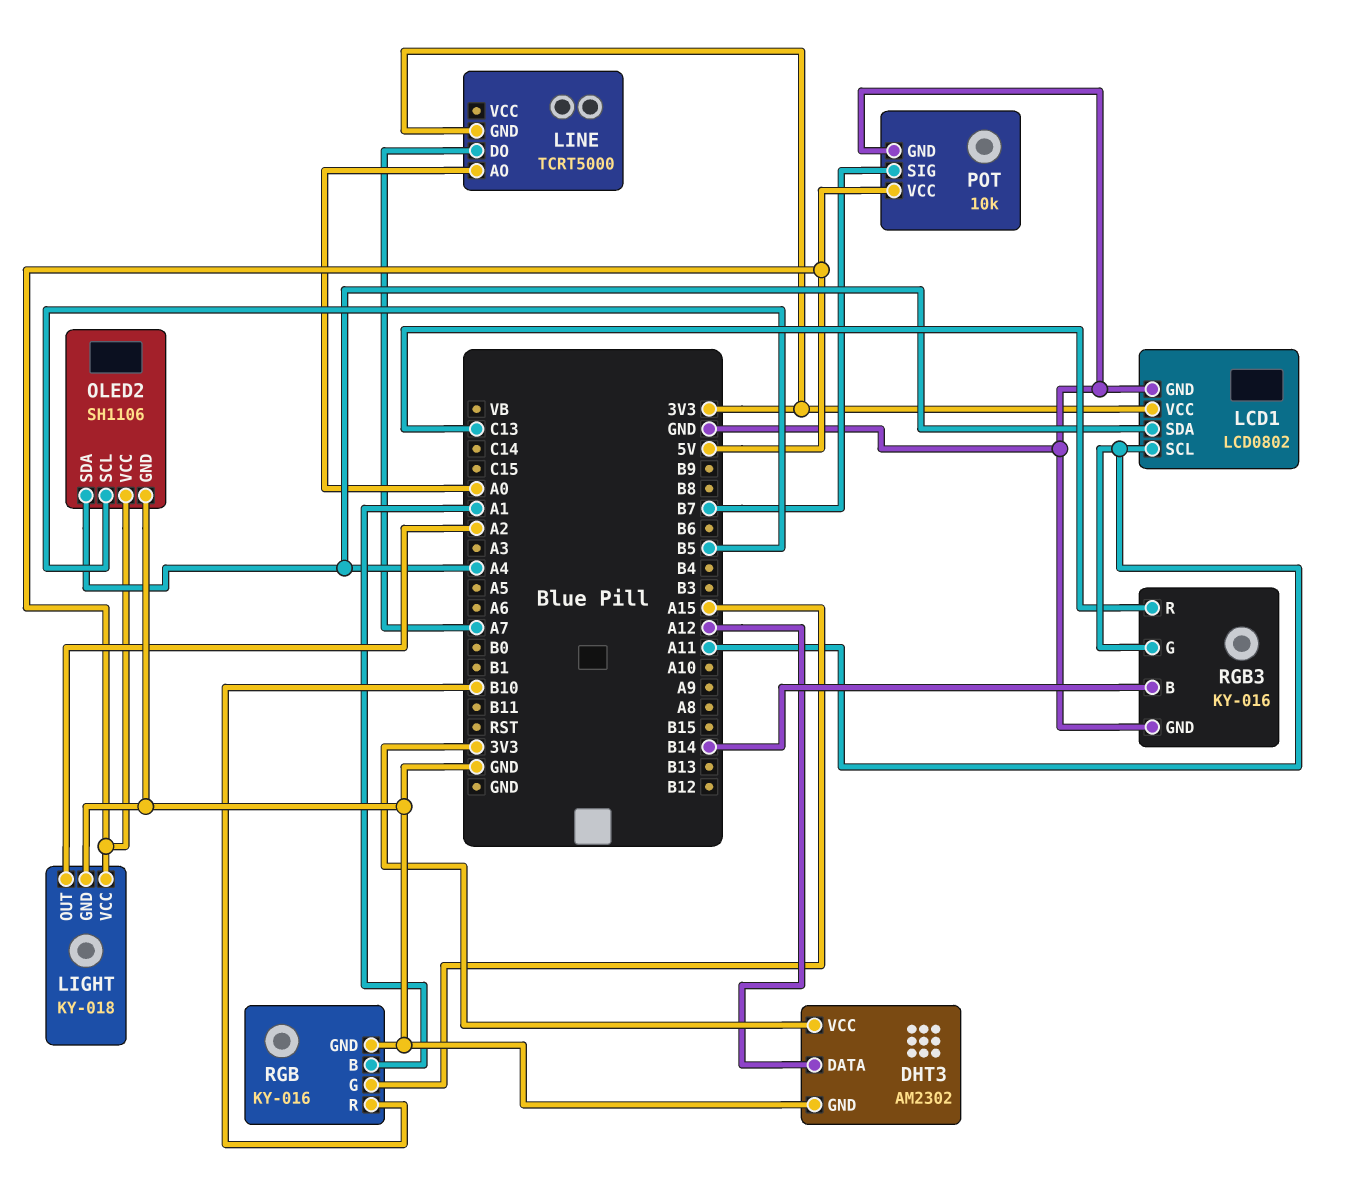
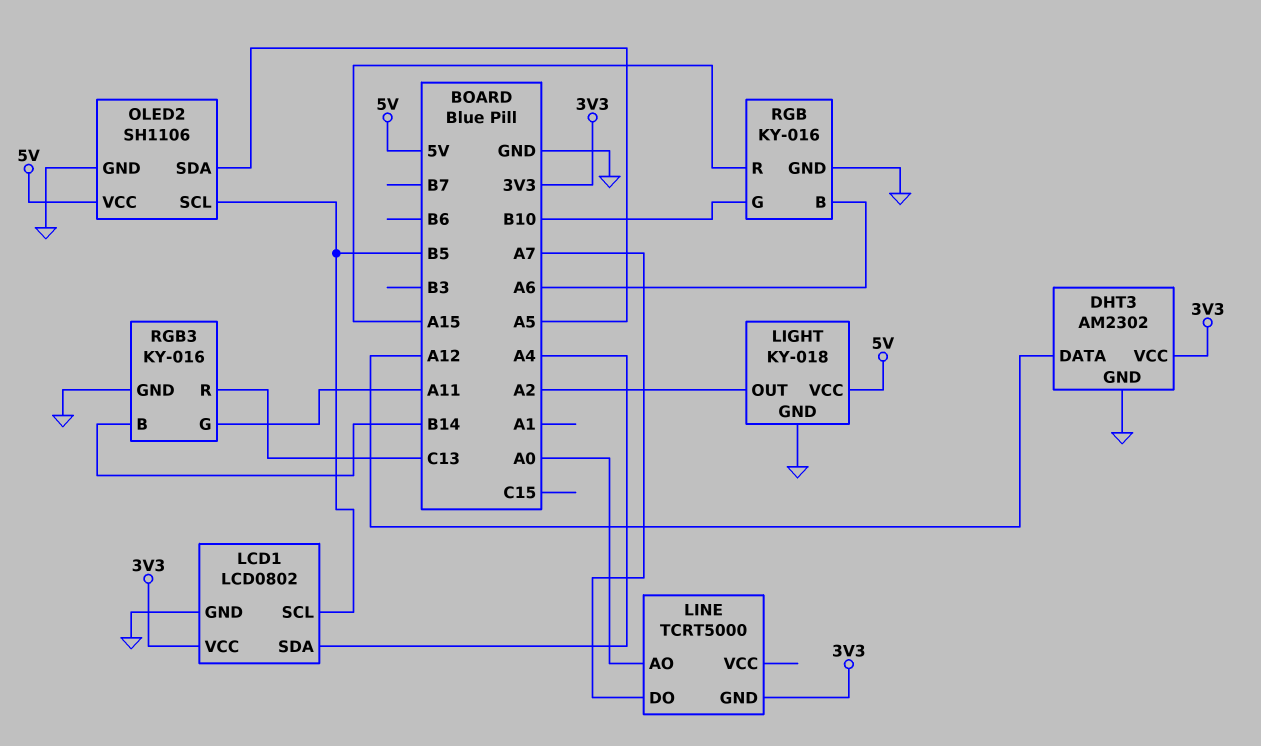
LCD1 pin SCL: A11 -> B5
OLED2 pin SDA: A4 -> A5
POT: 10k -> none
POT pin GND: GND -> none
POT pin SIG: B7 -> none
POT pin VCC: 5V -> none
RGB pin B: A1 -> A6
RGB pin G: A15 -> B10
RGB pin R: B10 -> A15

